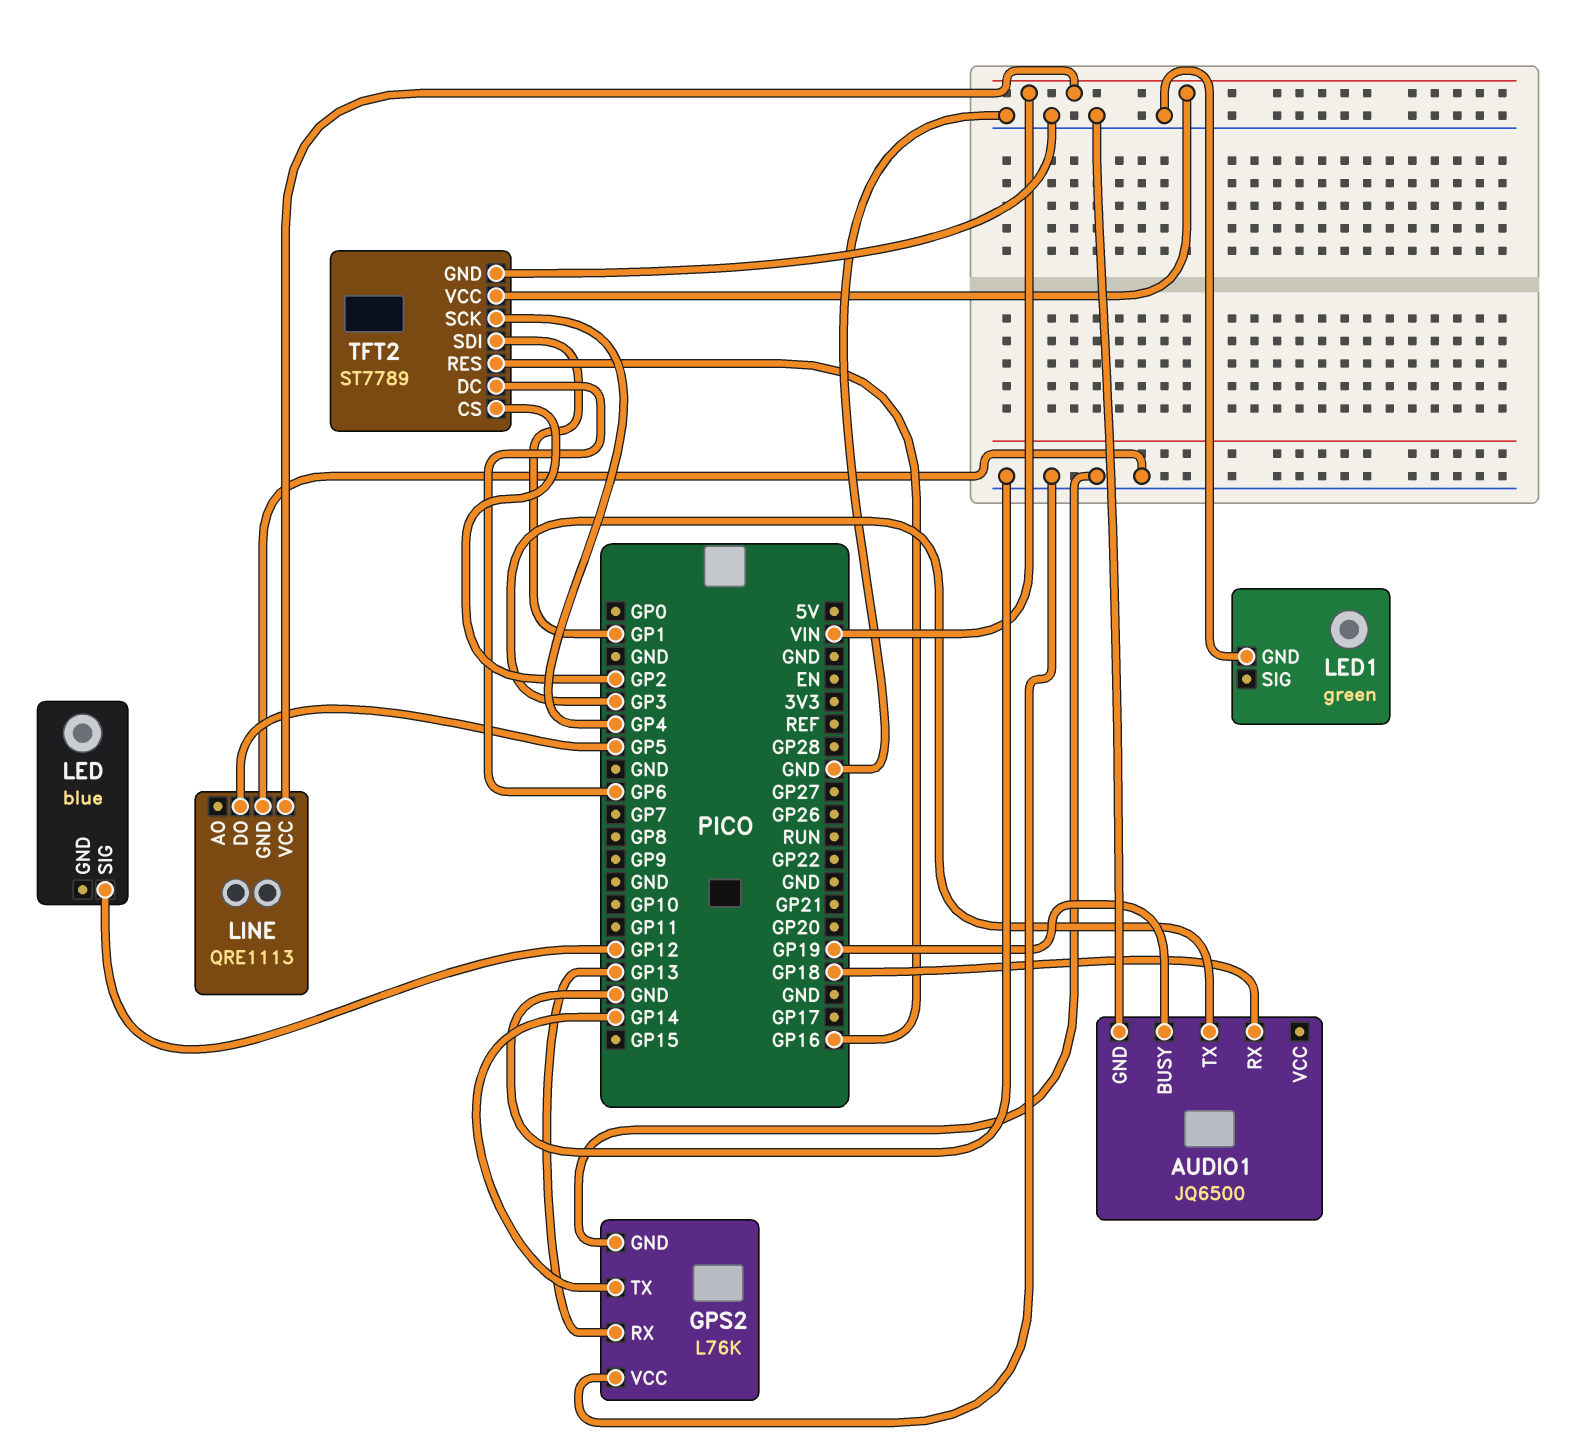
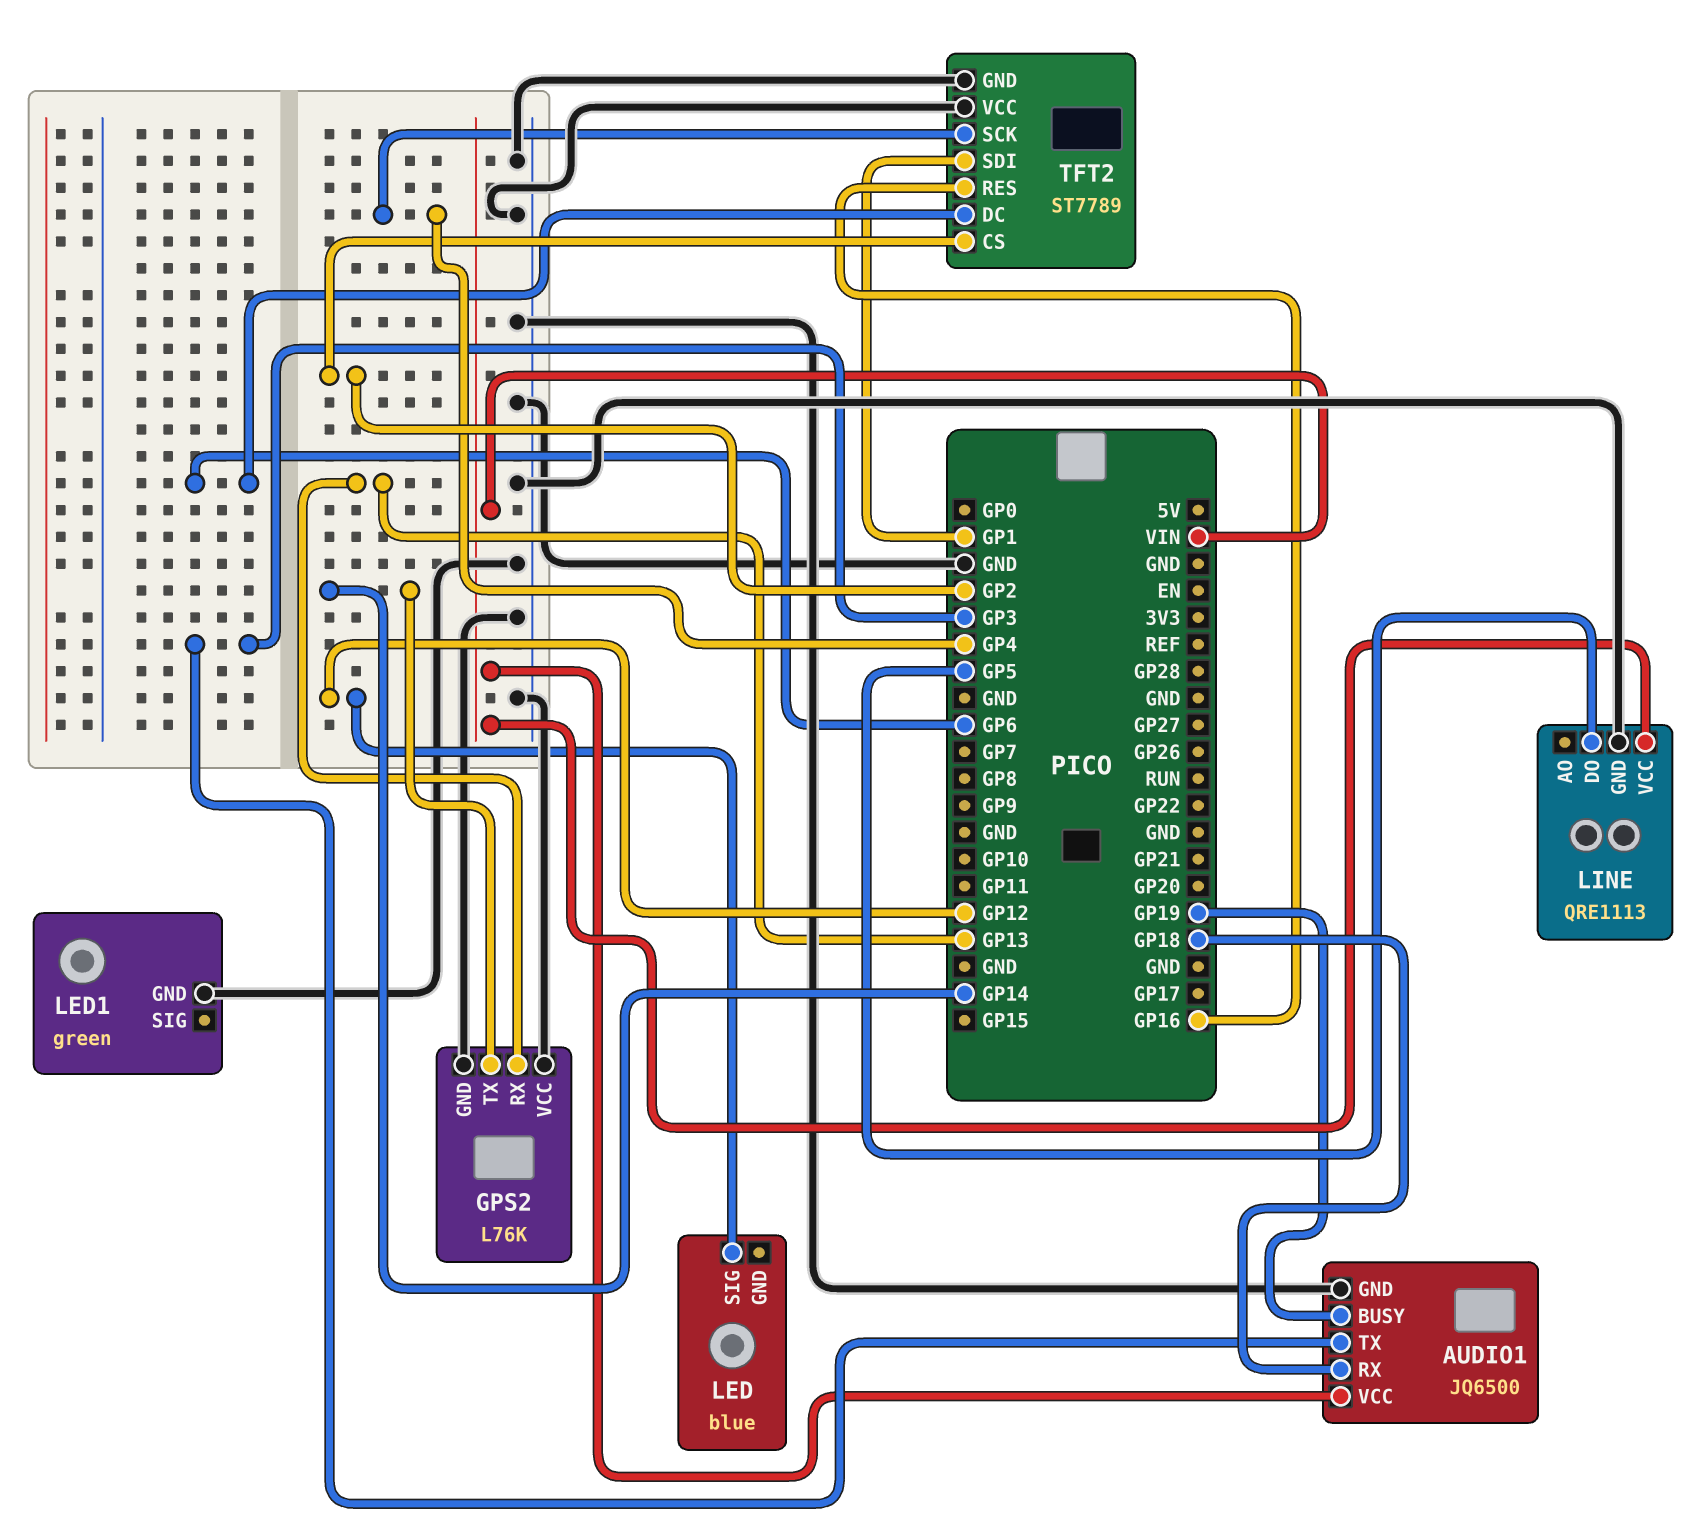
AUDIO1 pin VCC: none -> VIN
TFT2 pin VCC: VIN -> GND

